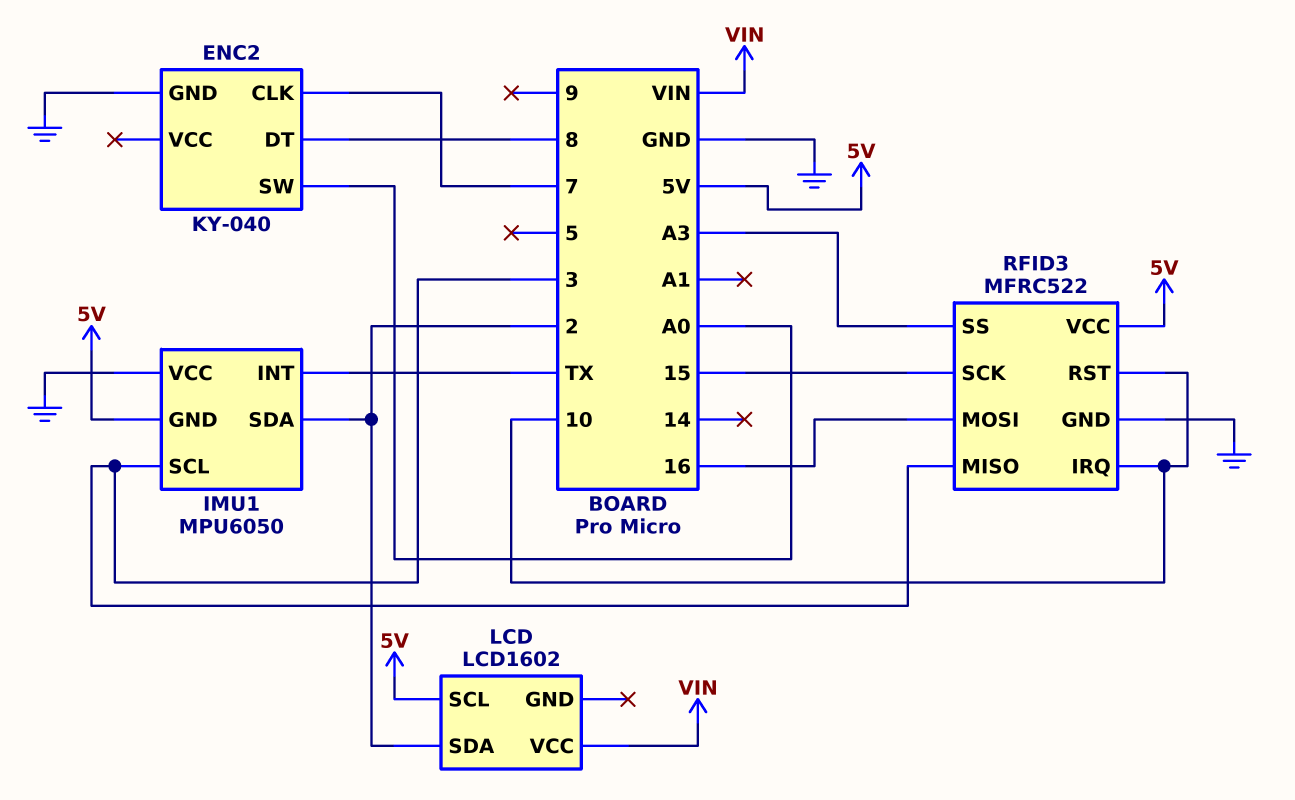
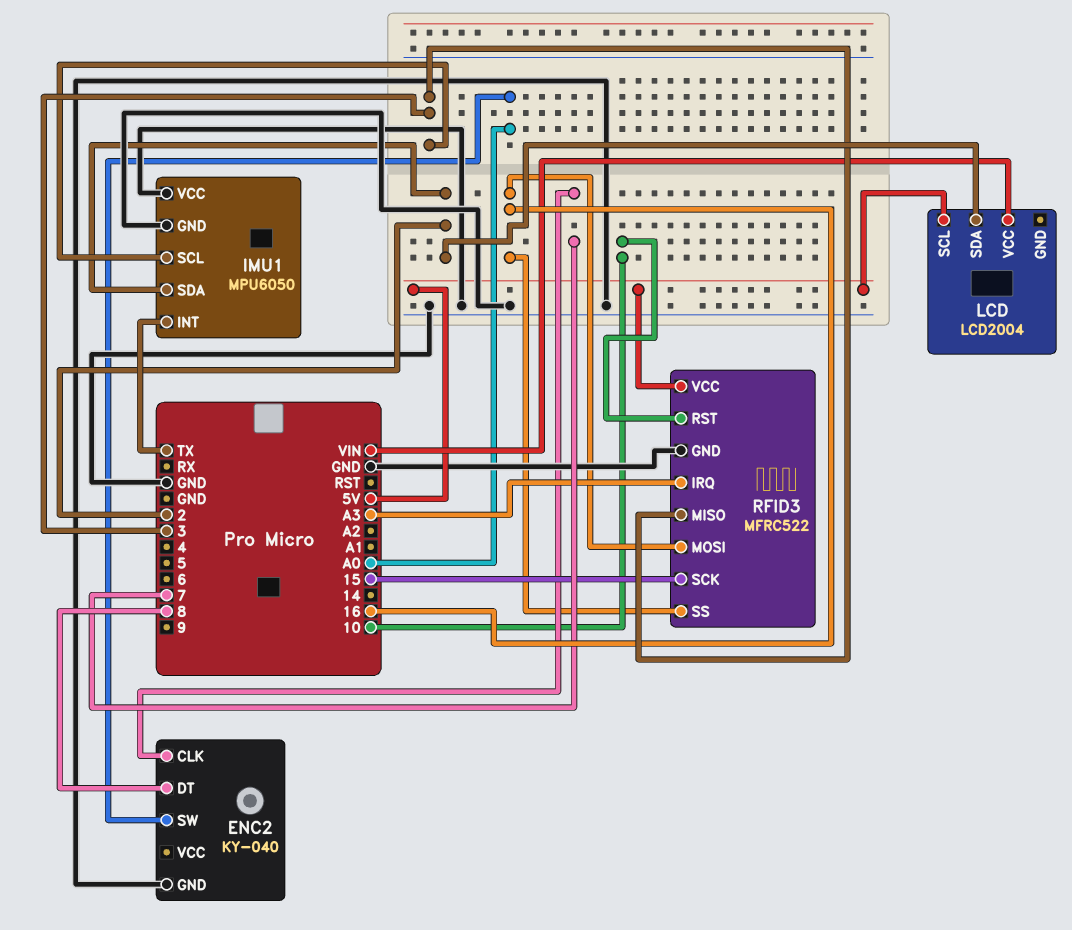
IMU1 pin GND: 5V -> GND
LCD: LCD1602 -> LCD2004
RFID3 pin IRQ: 10 -> A3
RFID3 pin SS: A3 -> 16

